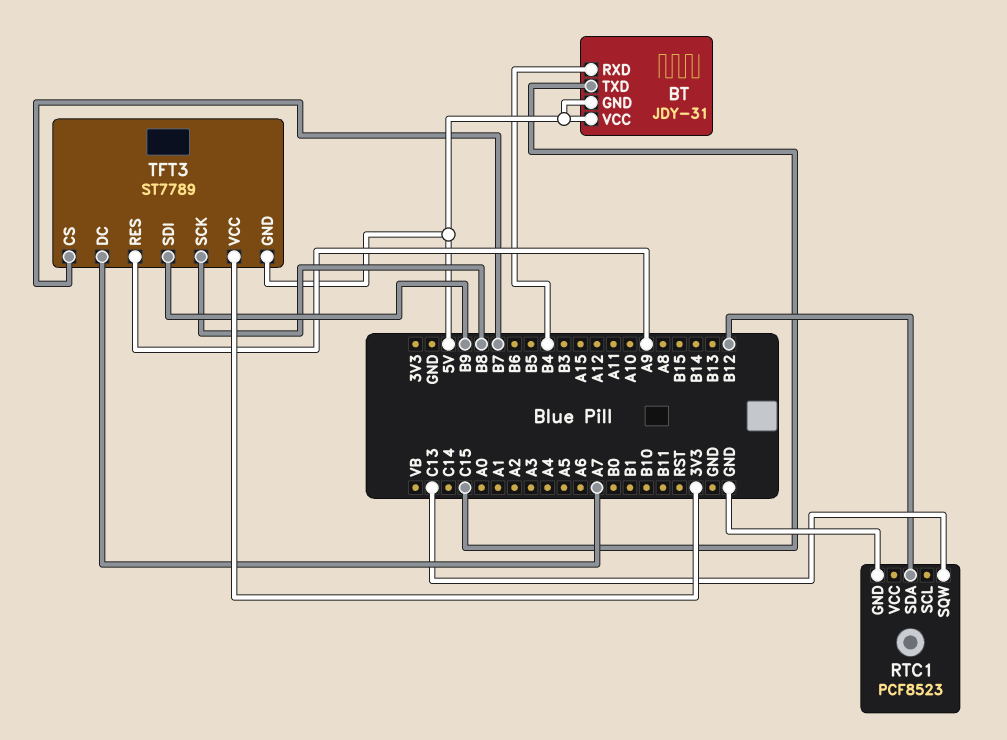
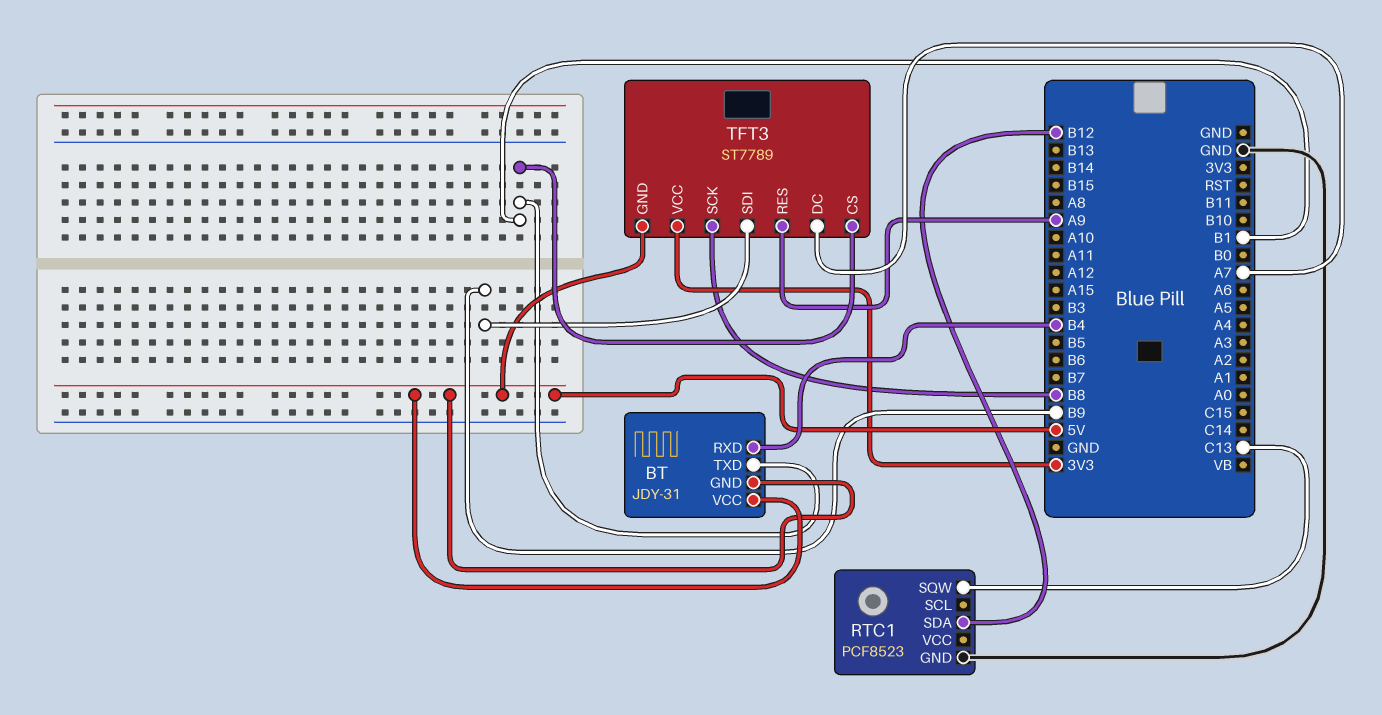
BT pin TXD: C15 -> B1
TFT3 pin CS: B7 -> B1

